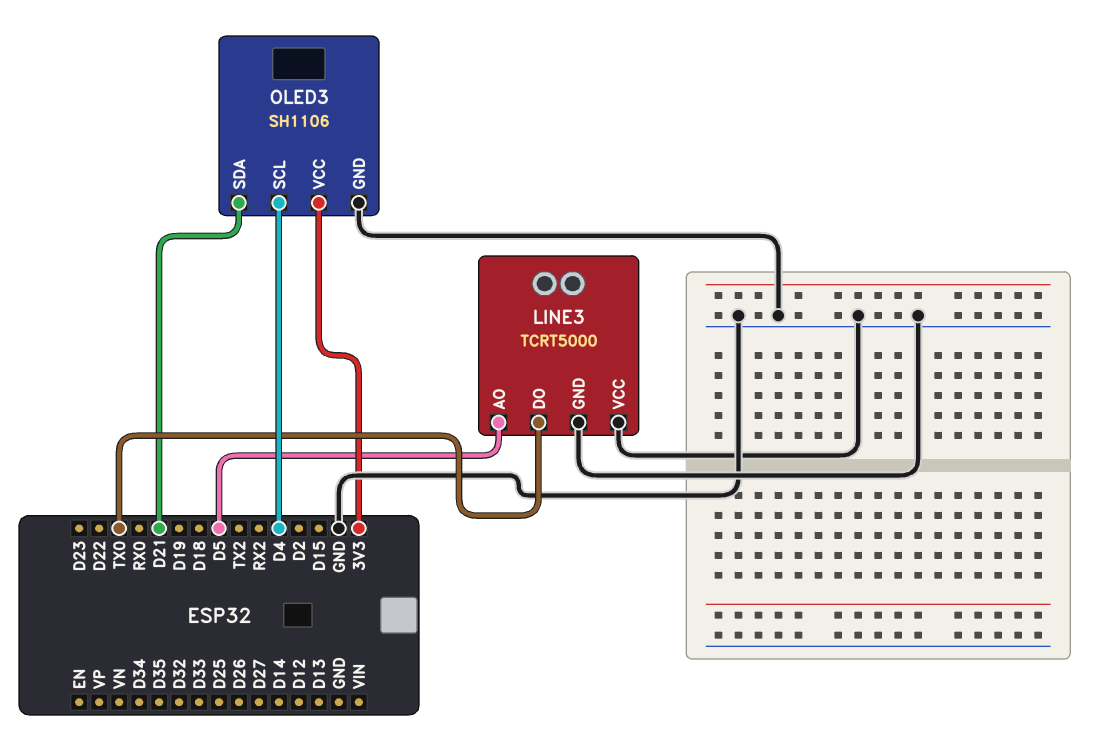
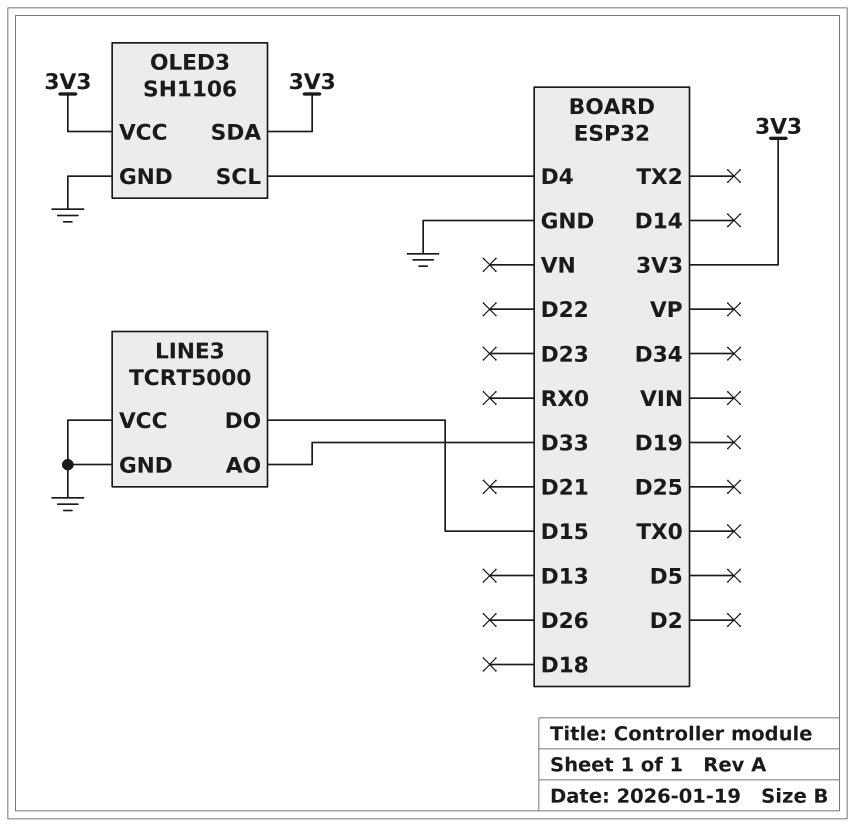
LINE3 pin AO: D5 -> D33
LINE3 pin DO: TX0 -> D15
OLED3 pin SDA: D21 -> 3V3

